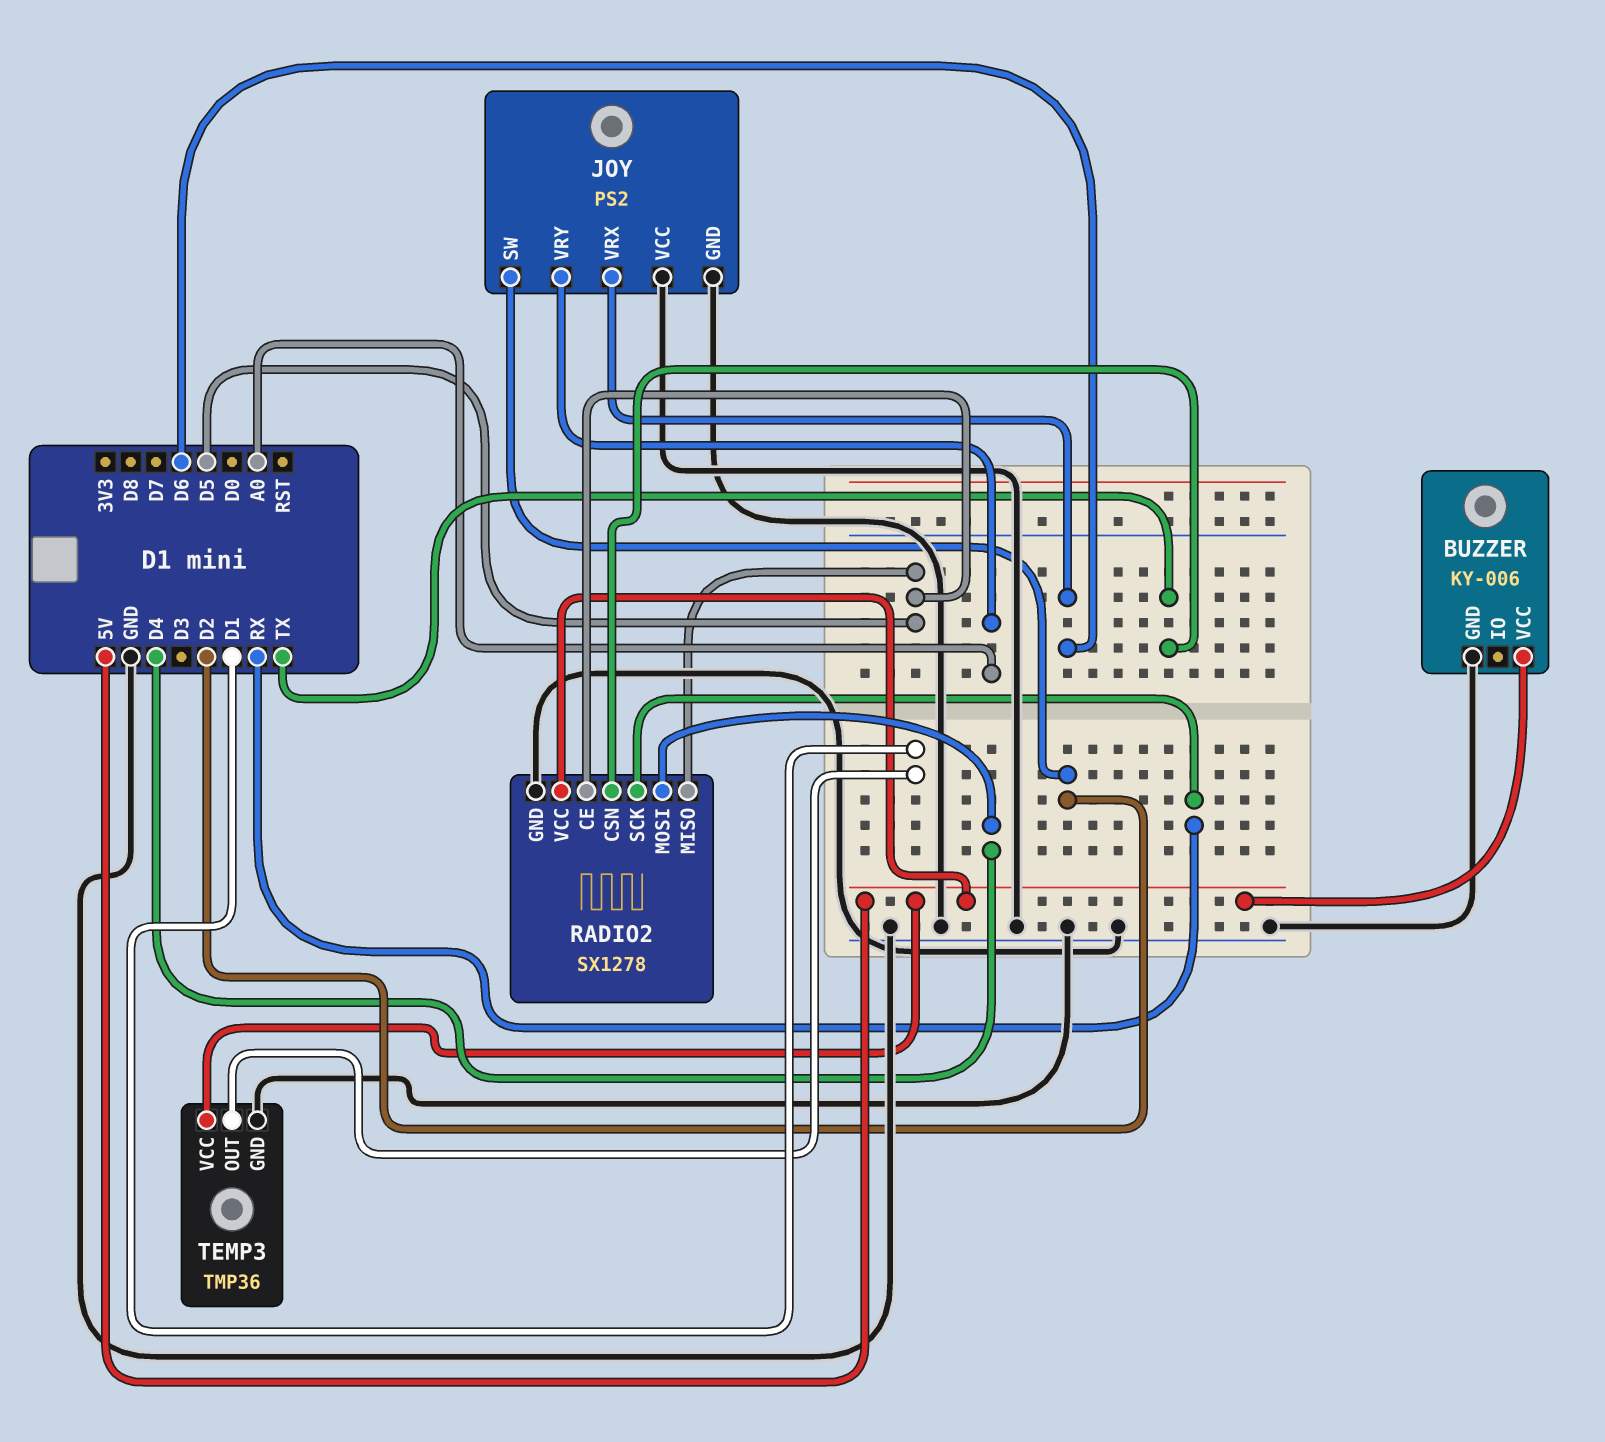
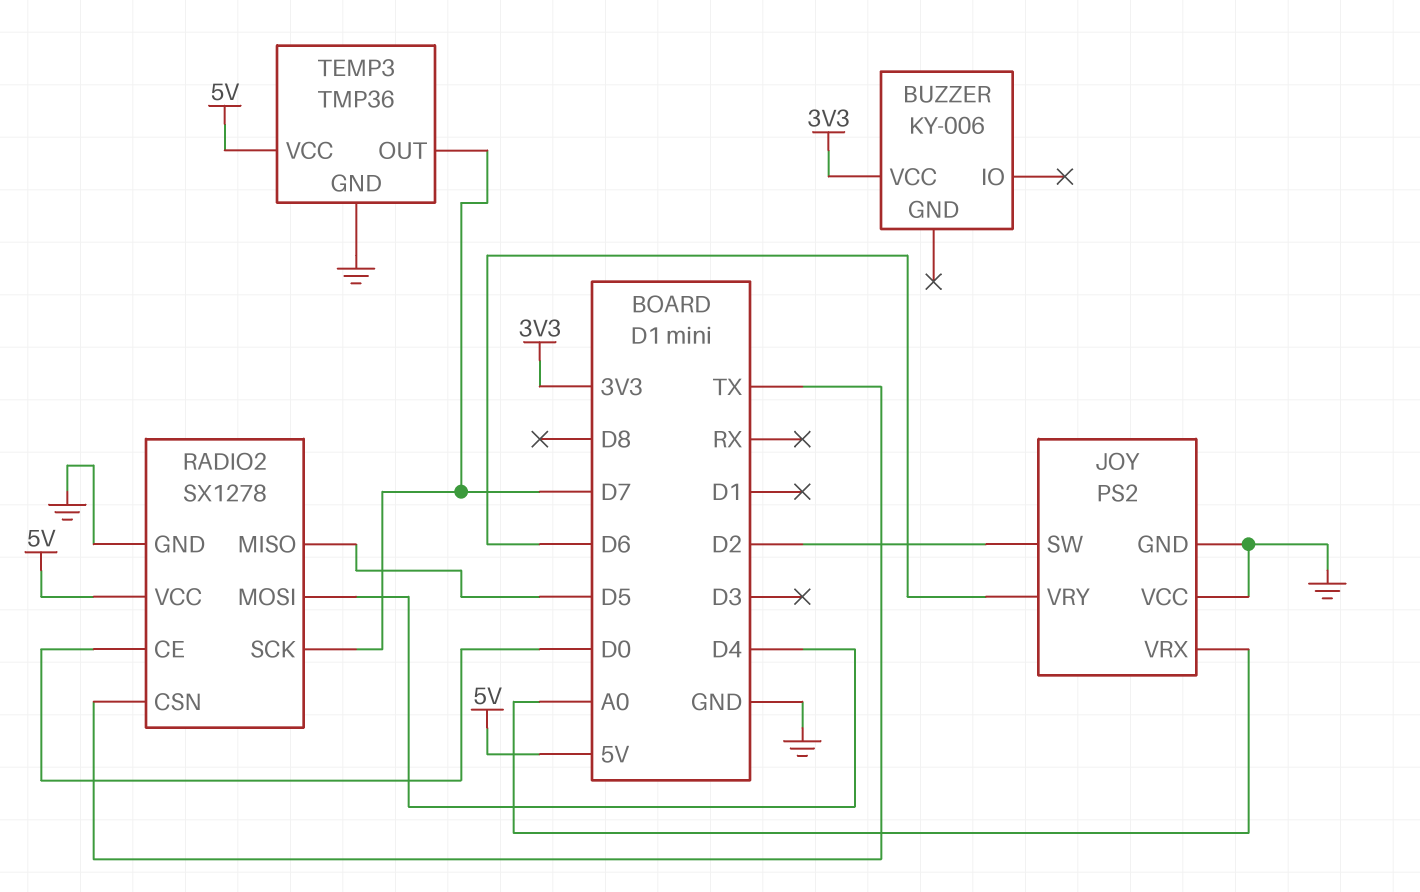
BUZZER pin GND: GND -> none
BUZZER pin VCC: 5V -> 3V3
JOY pin VRX: D6 -> A0
JOY pin VRY: A0 -> D6
RADIO2 pin CE: D5 -> D0
RADIO2 pin SCK: RX -> D7
TEMP3 pin OUT: D1 -> D7

